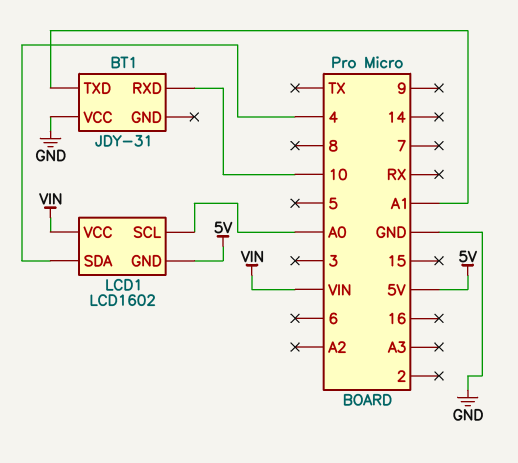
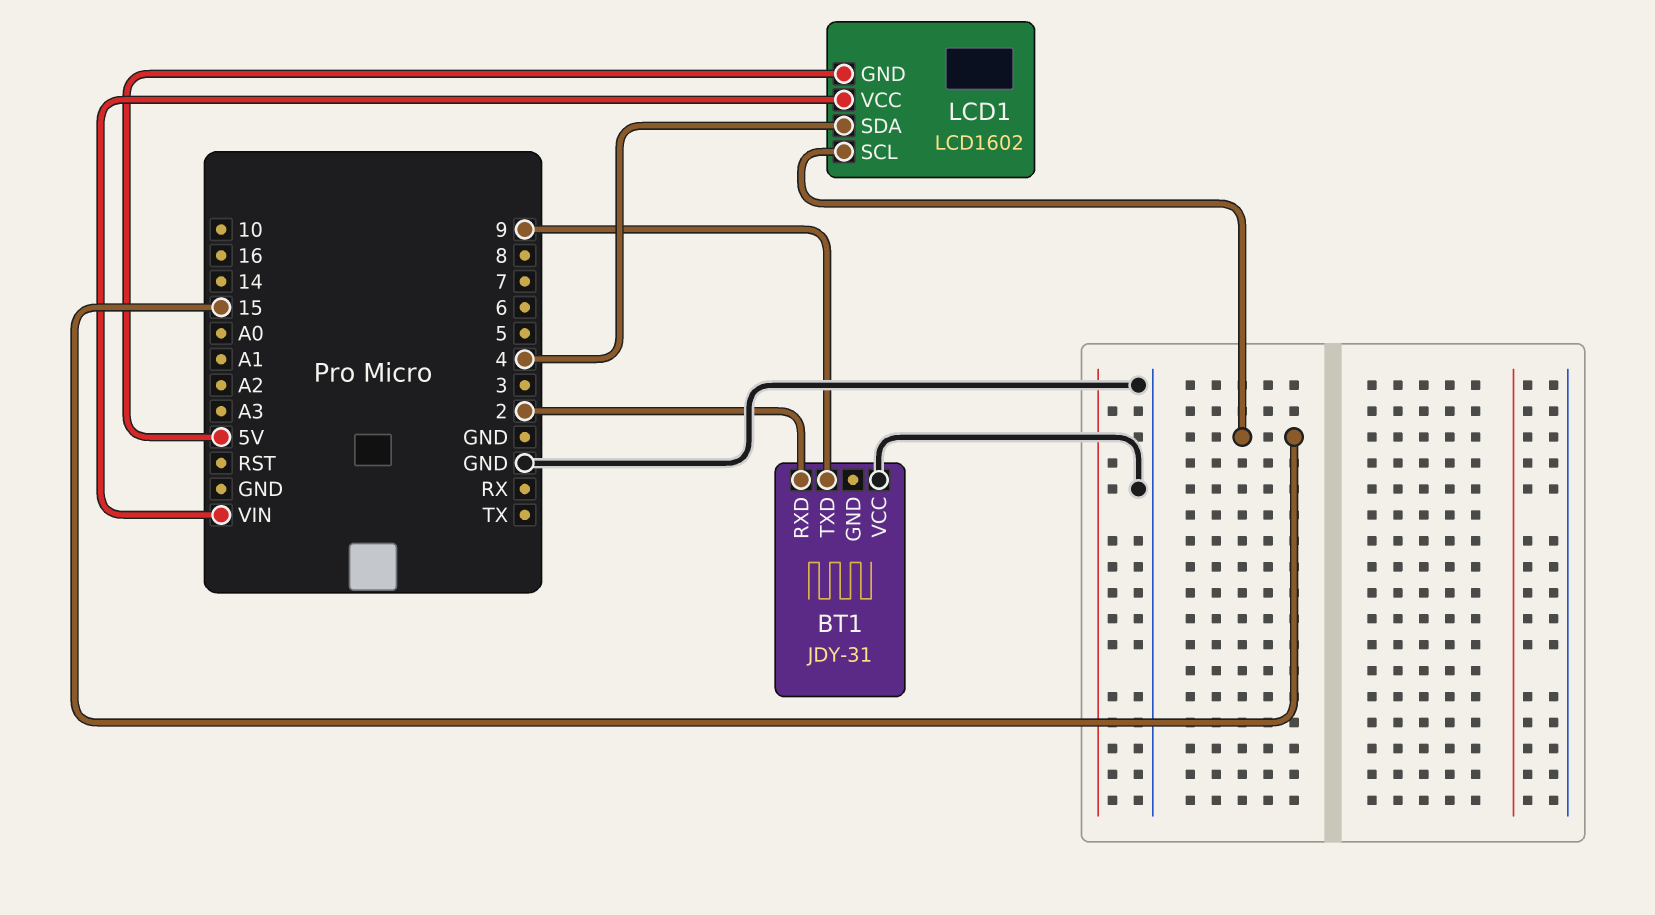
BT1 pin RXD: 10 -> 2
BT1 pin TXD: A1 -> 9
LCD1 pin SCL: A0 -> 15

